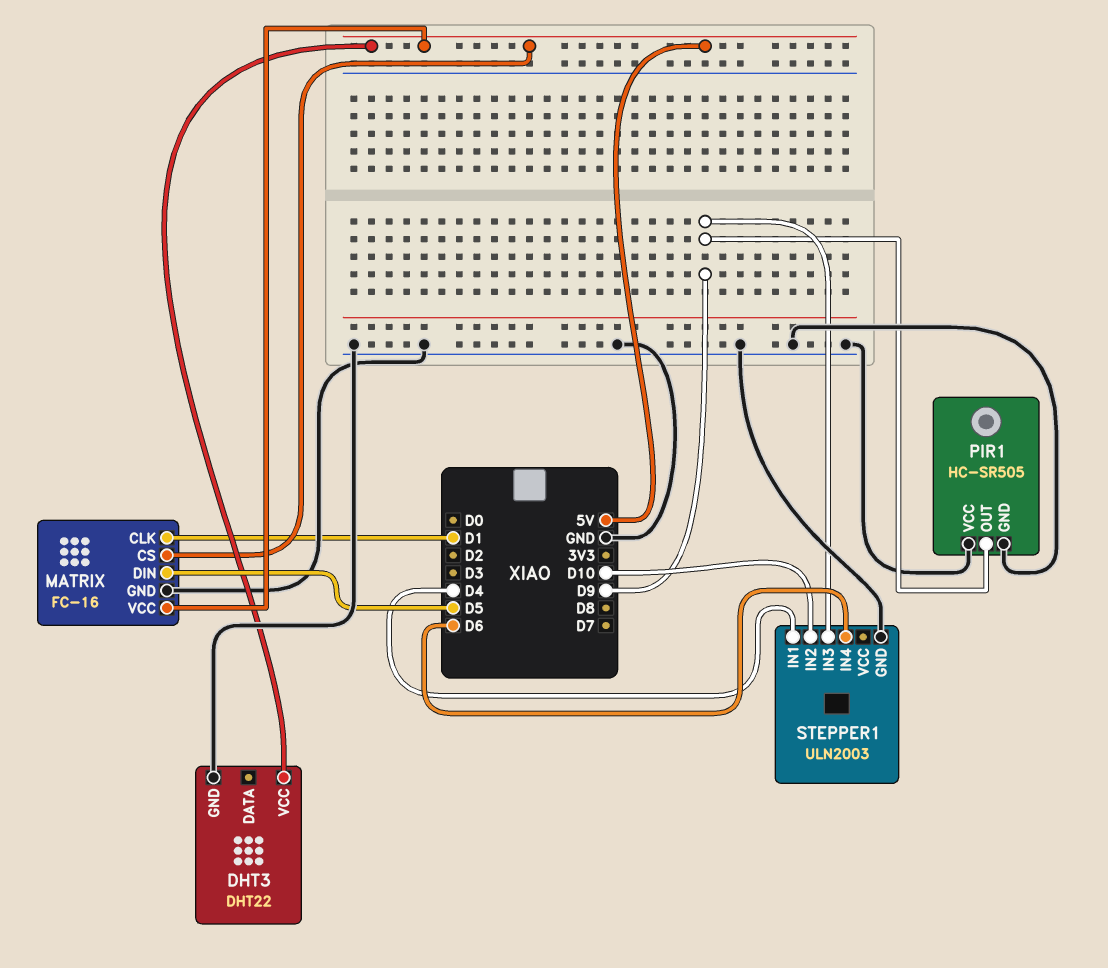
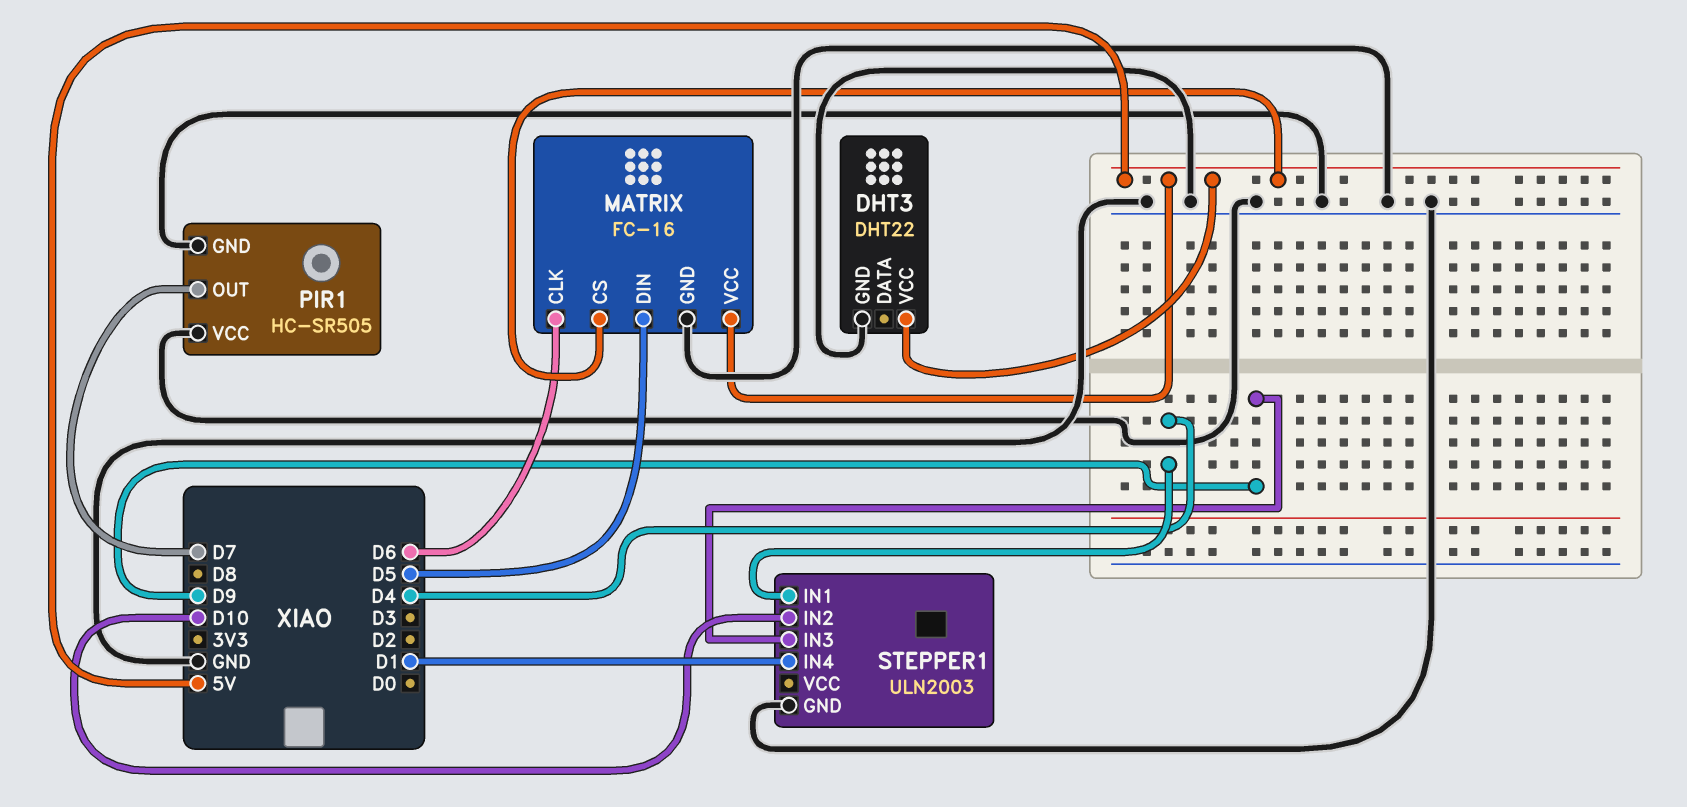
MATRIX pin CLK: D1 -> D6
PIR1 pin OUT: D9 -> D7
STEPPER1 pin IN4: D6 -> D1

